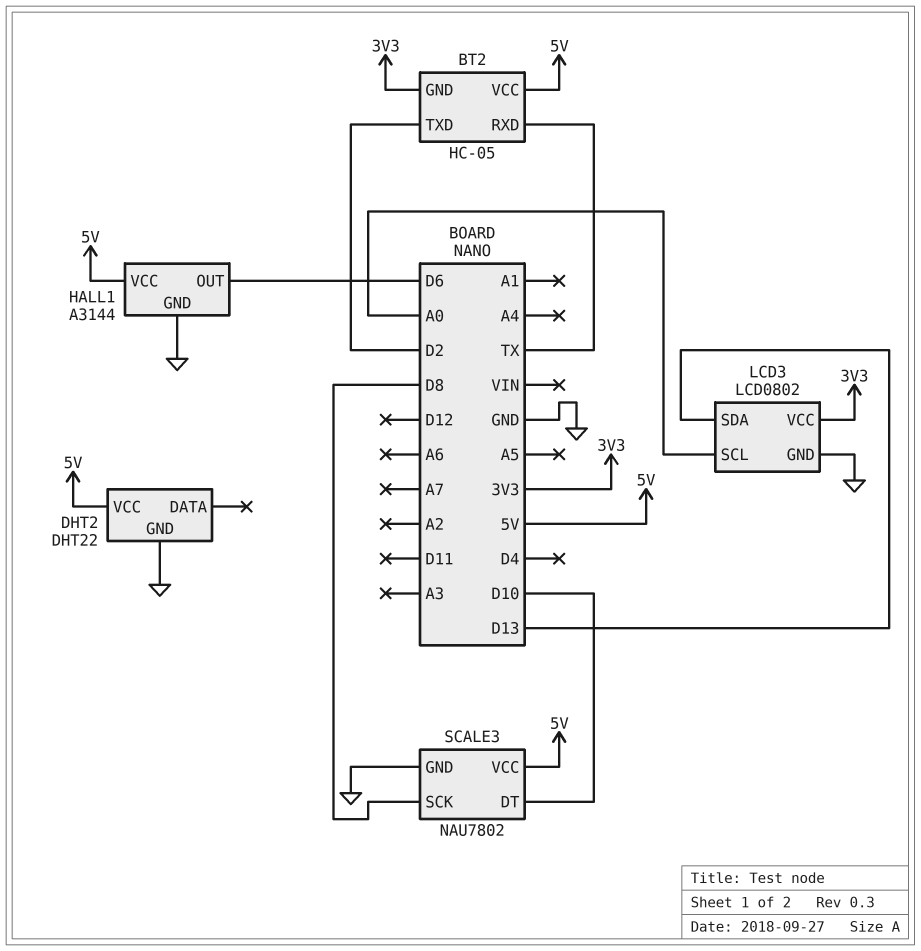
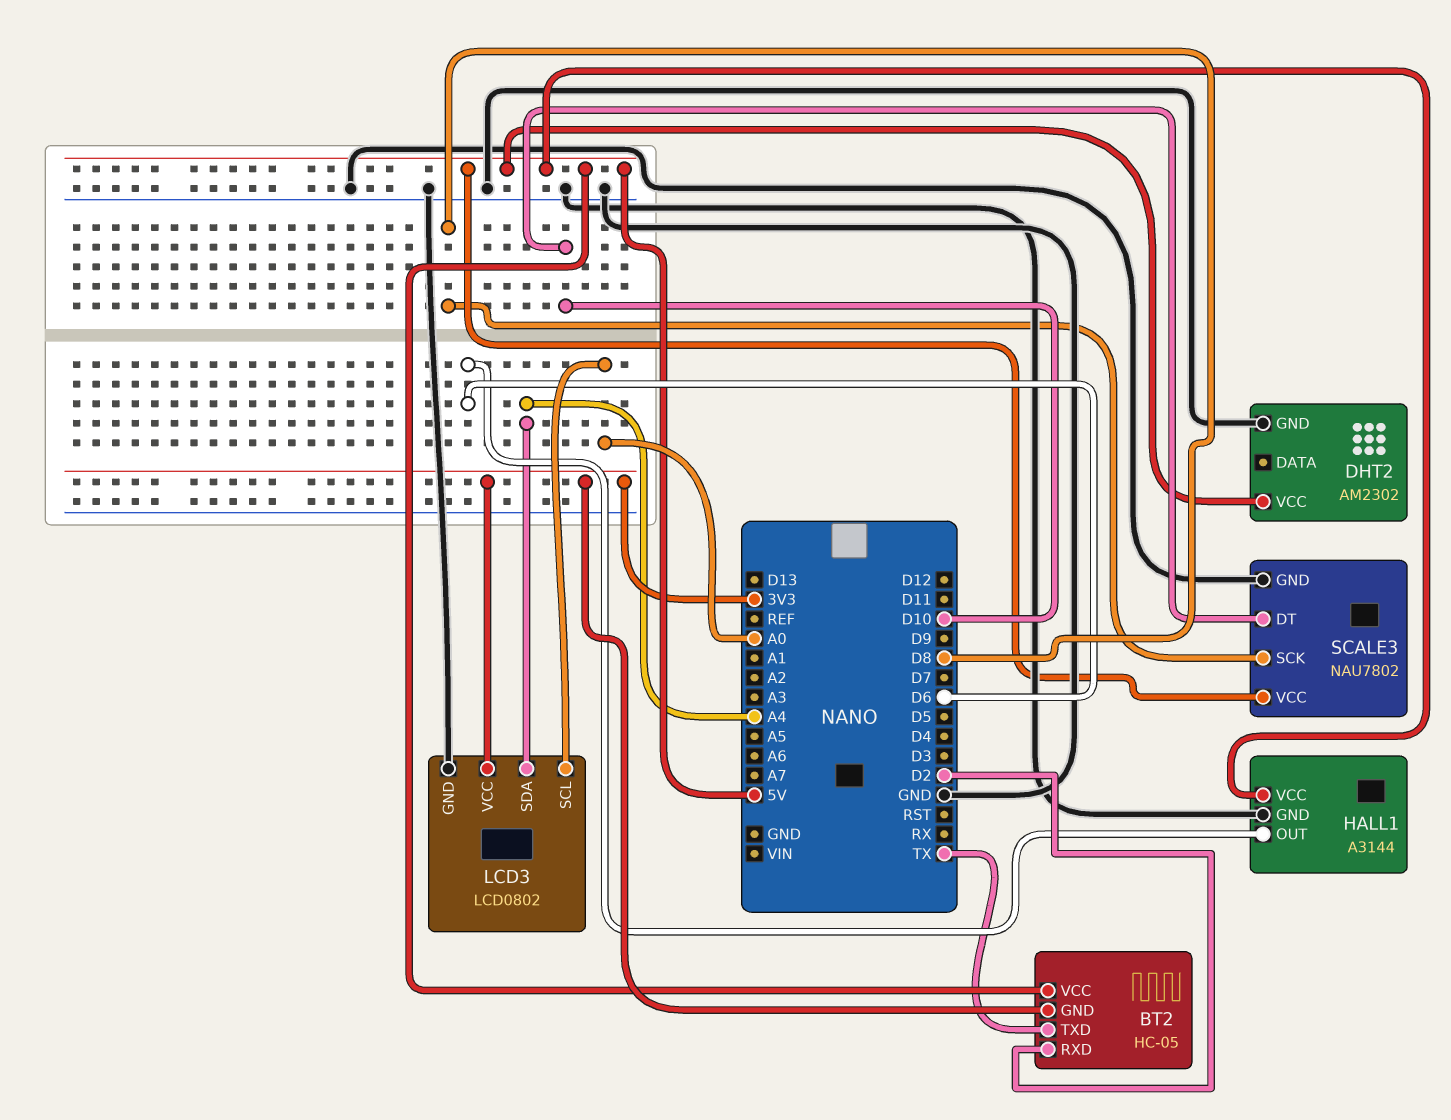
BT2 pin RXD: TX -> D2
BT2 pin TXD: D2 -> TX
DHT2: DHT22 -> AM2302
LCD3 pin SDA: D13 -> A4

